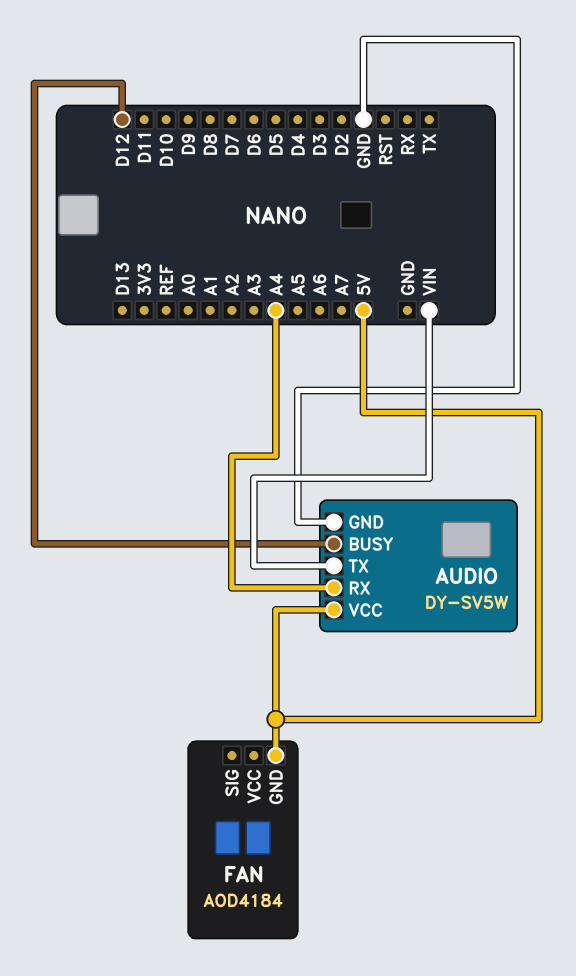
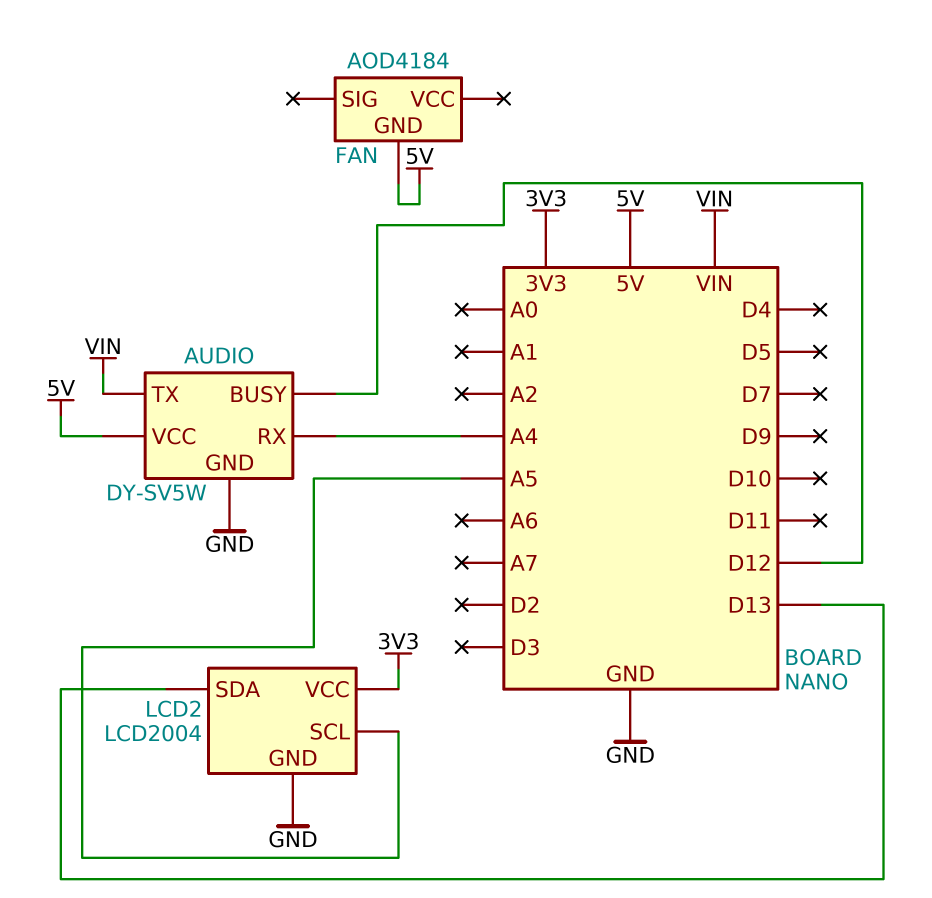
LCD2: none -> LCD2004
LCD2 pin GND: none -> GND
LCD2 pin SCL: none -> A5
LCD2 pin SDA: none -> D13
LCD2 pin VCC: none -> 3V3

